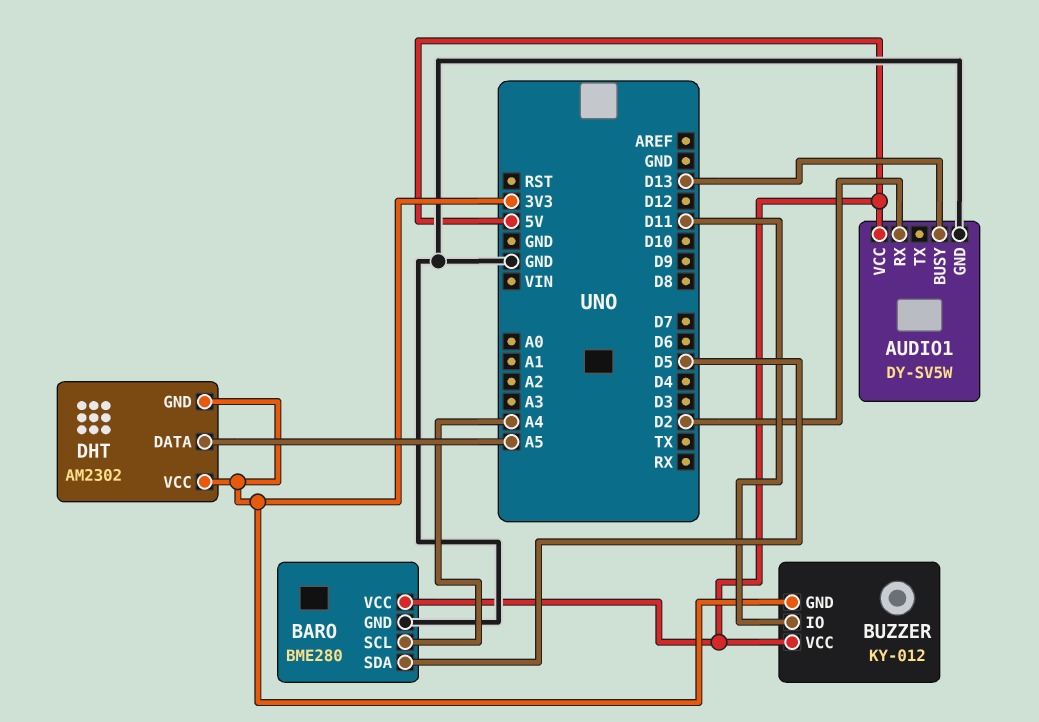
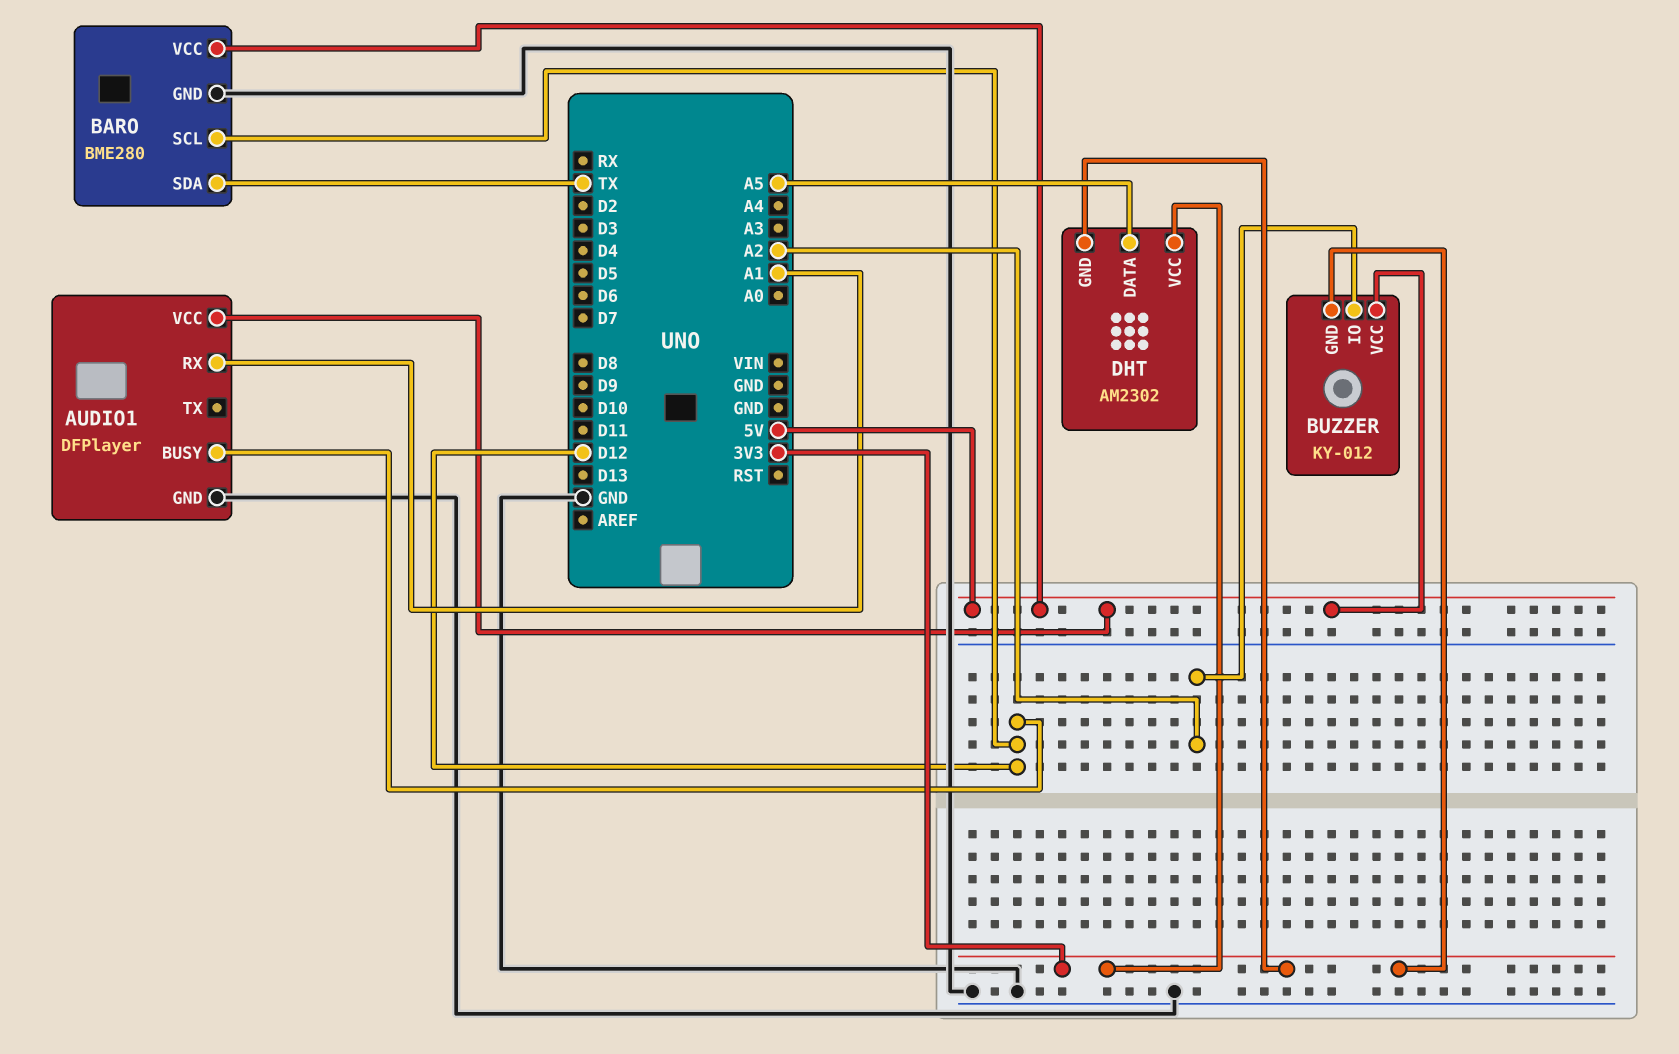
AUDIO1: DY-SV5W -> DFPlayer
AUDIO1 pin BUSY: D13 -> D12
AUDIO1 pin RX: D2 -> A1
BARO pin SCL: A4 -> D12
BARO pin SDA: D5 -> TX
BUZZER pin IO: D11 -> A2

